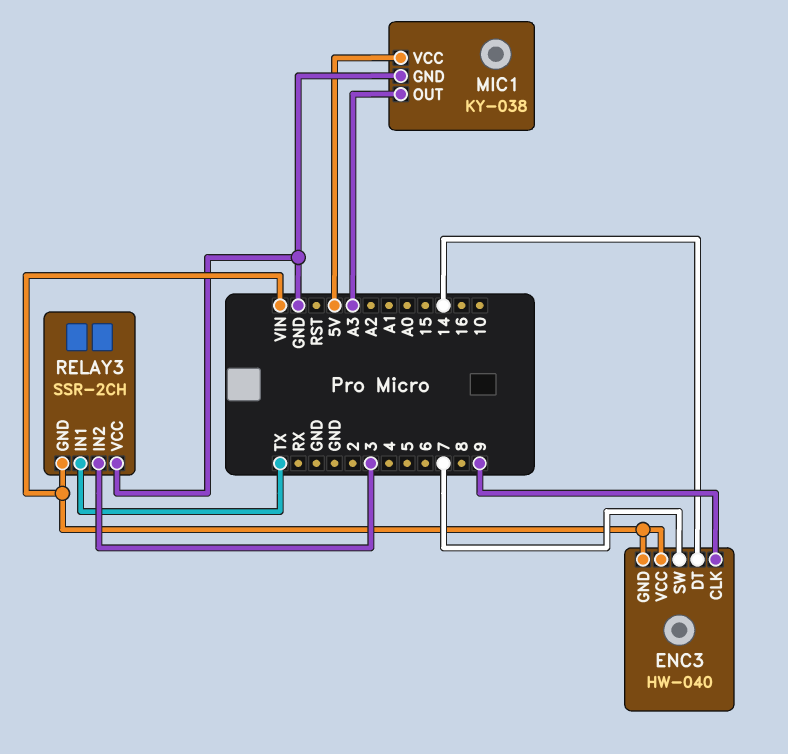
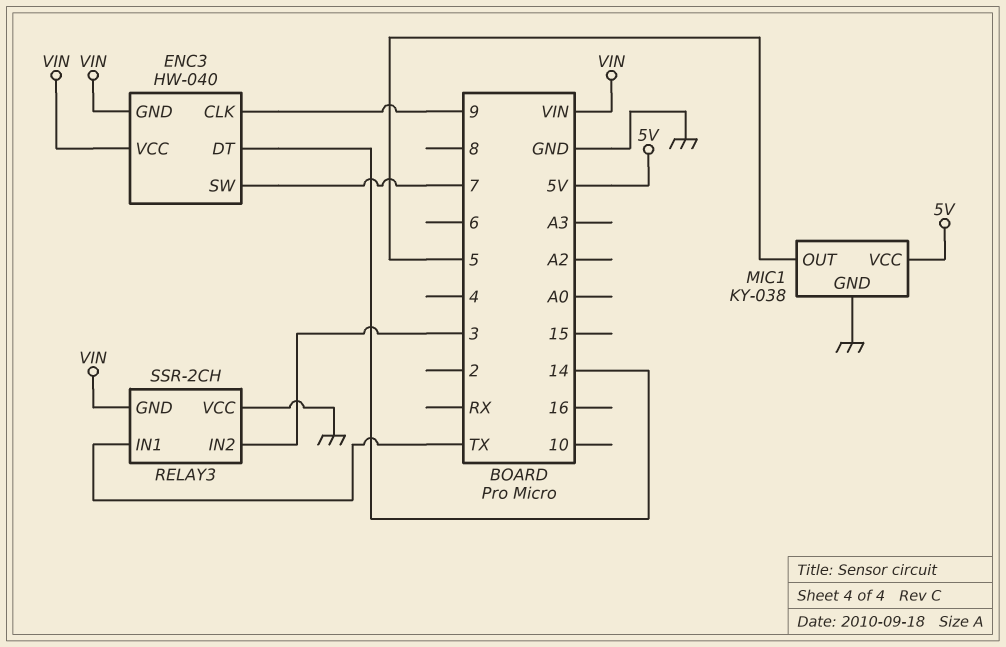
MIC1 pin OUT: A3 -> 5

